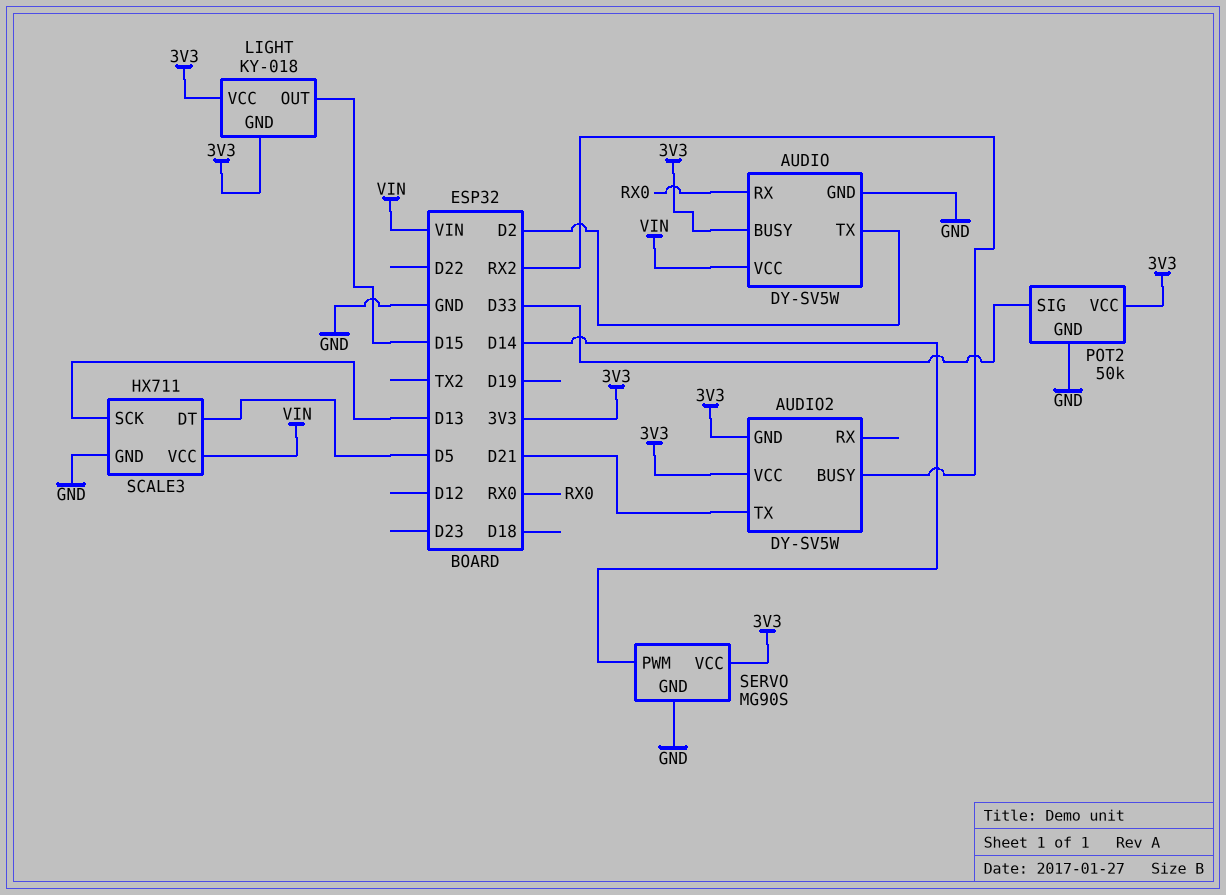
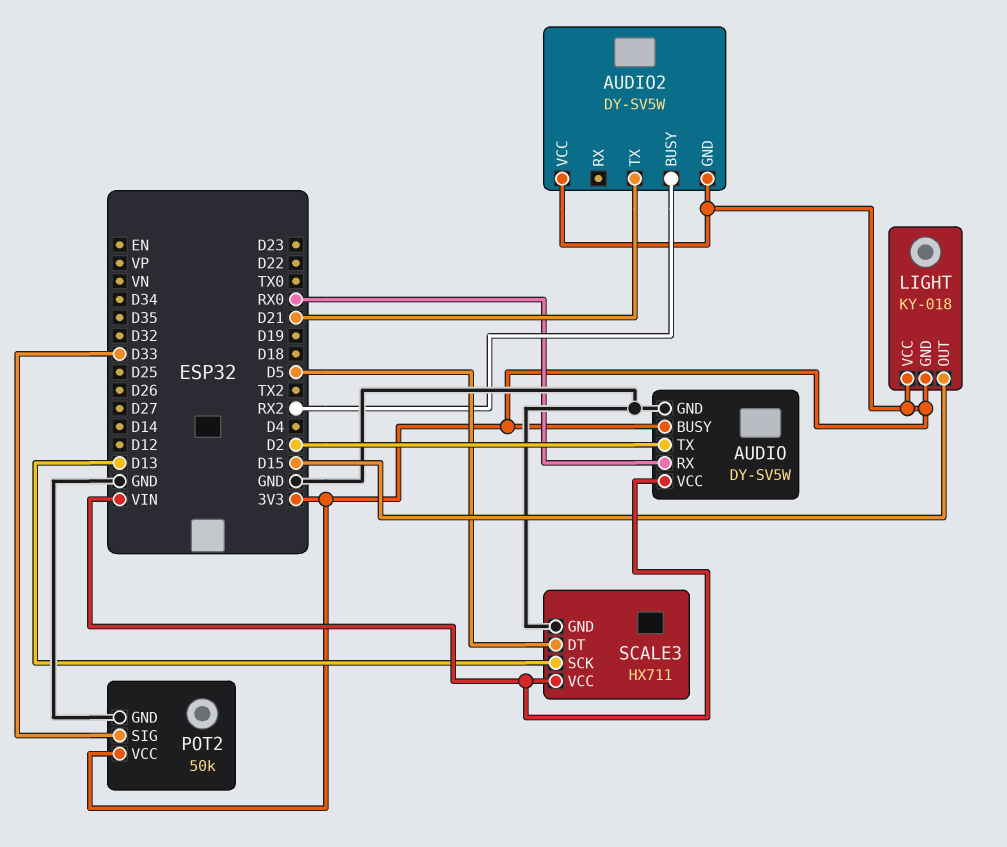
SERVO: MG90S -> none
SERVO pin GND: GND -> none
SERVO pin PWM: D14 -> none
SERVO pin VCC: 3V3 -> none

